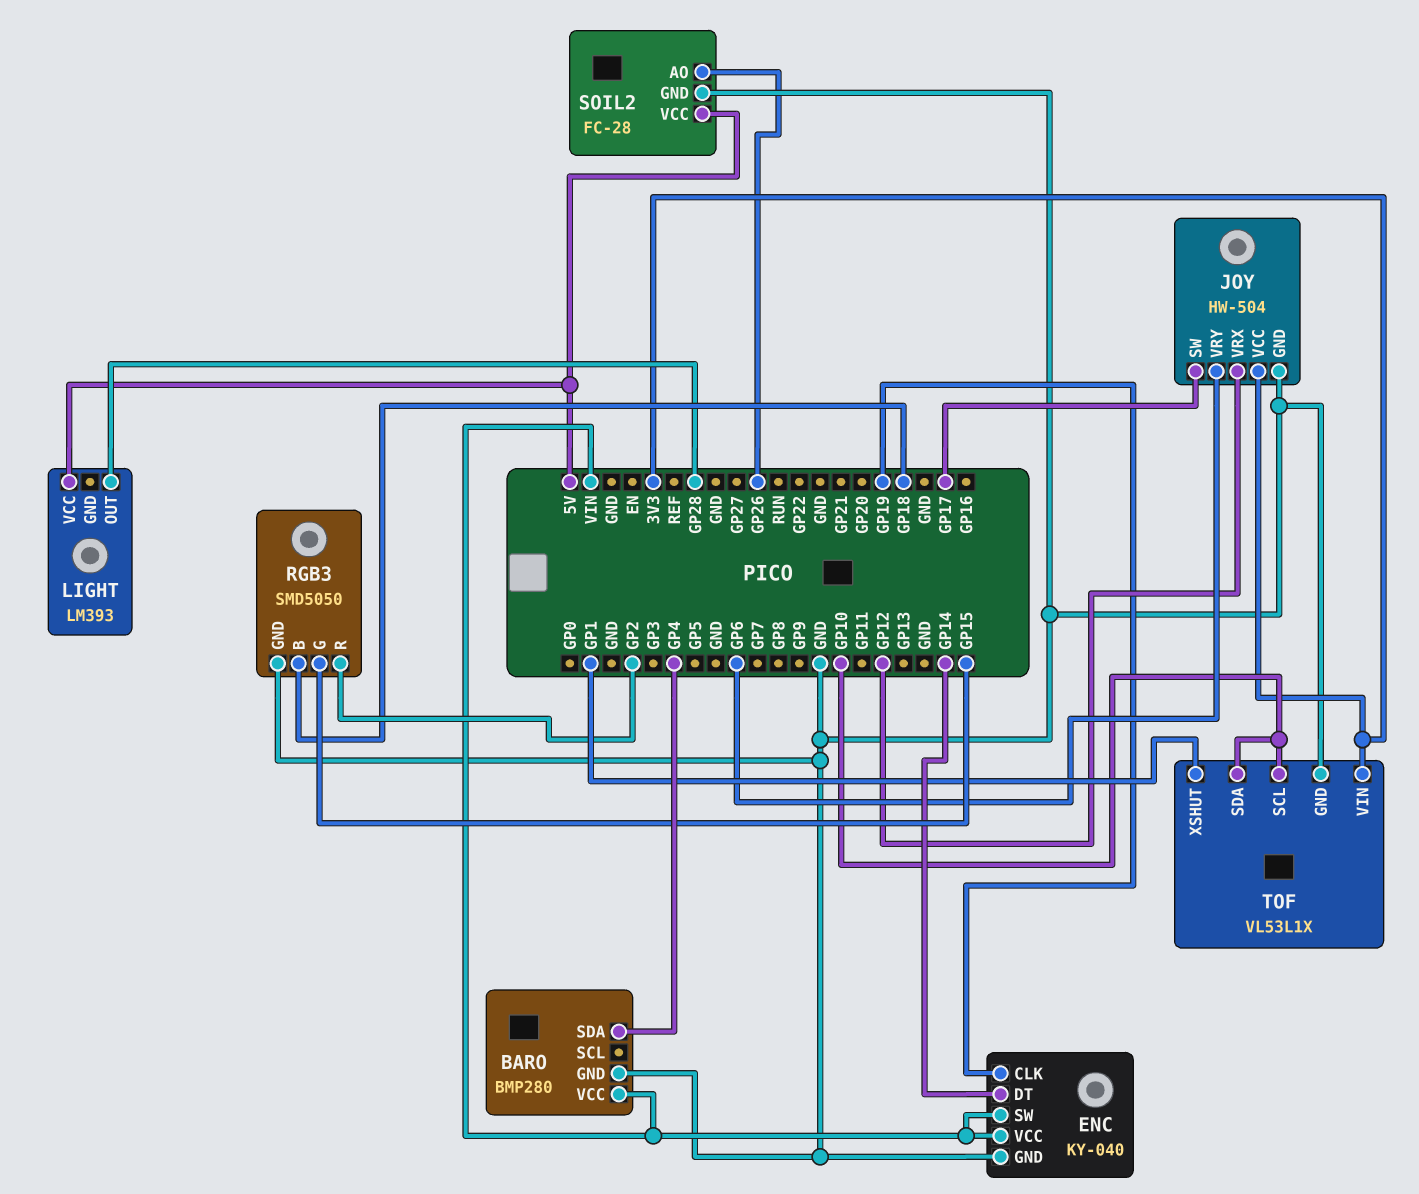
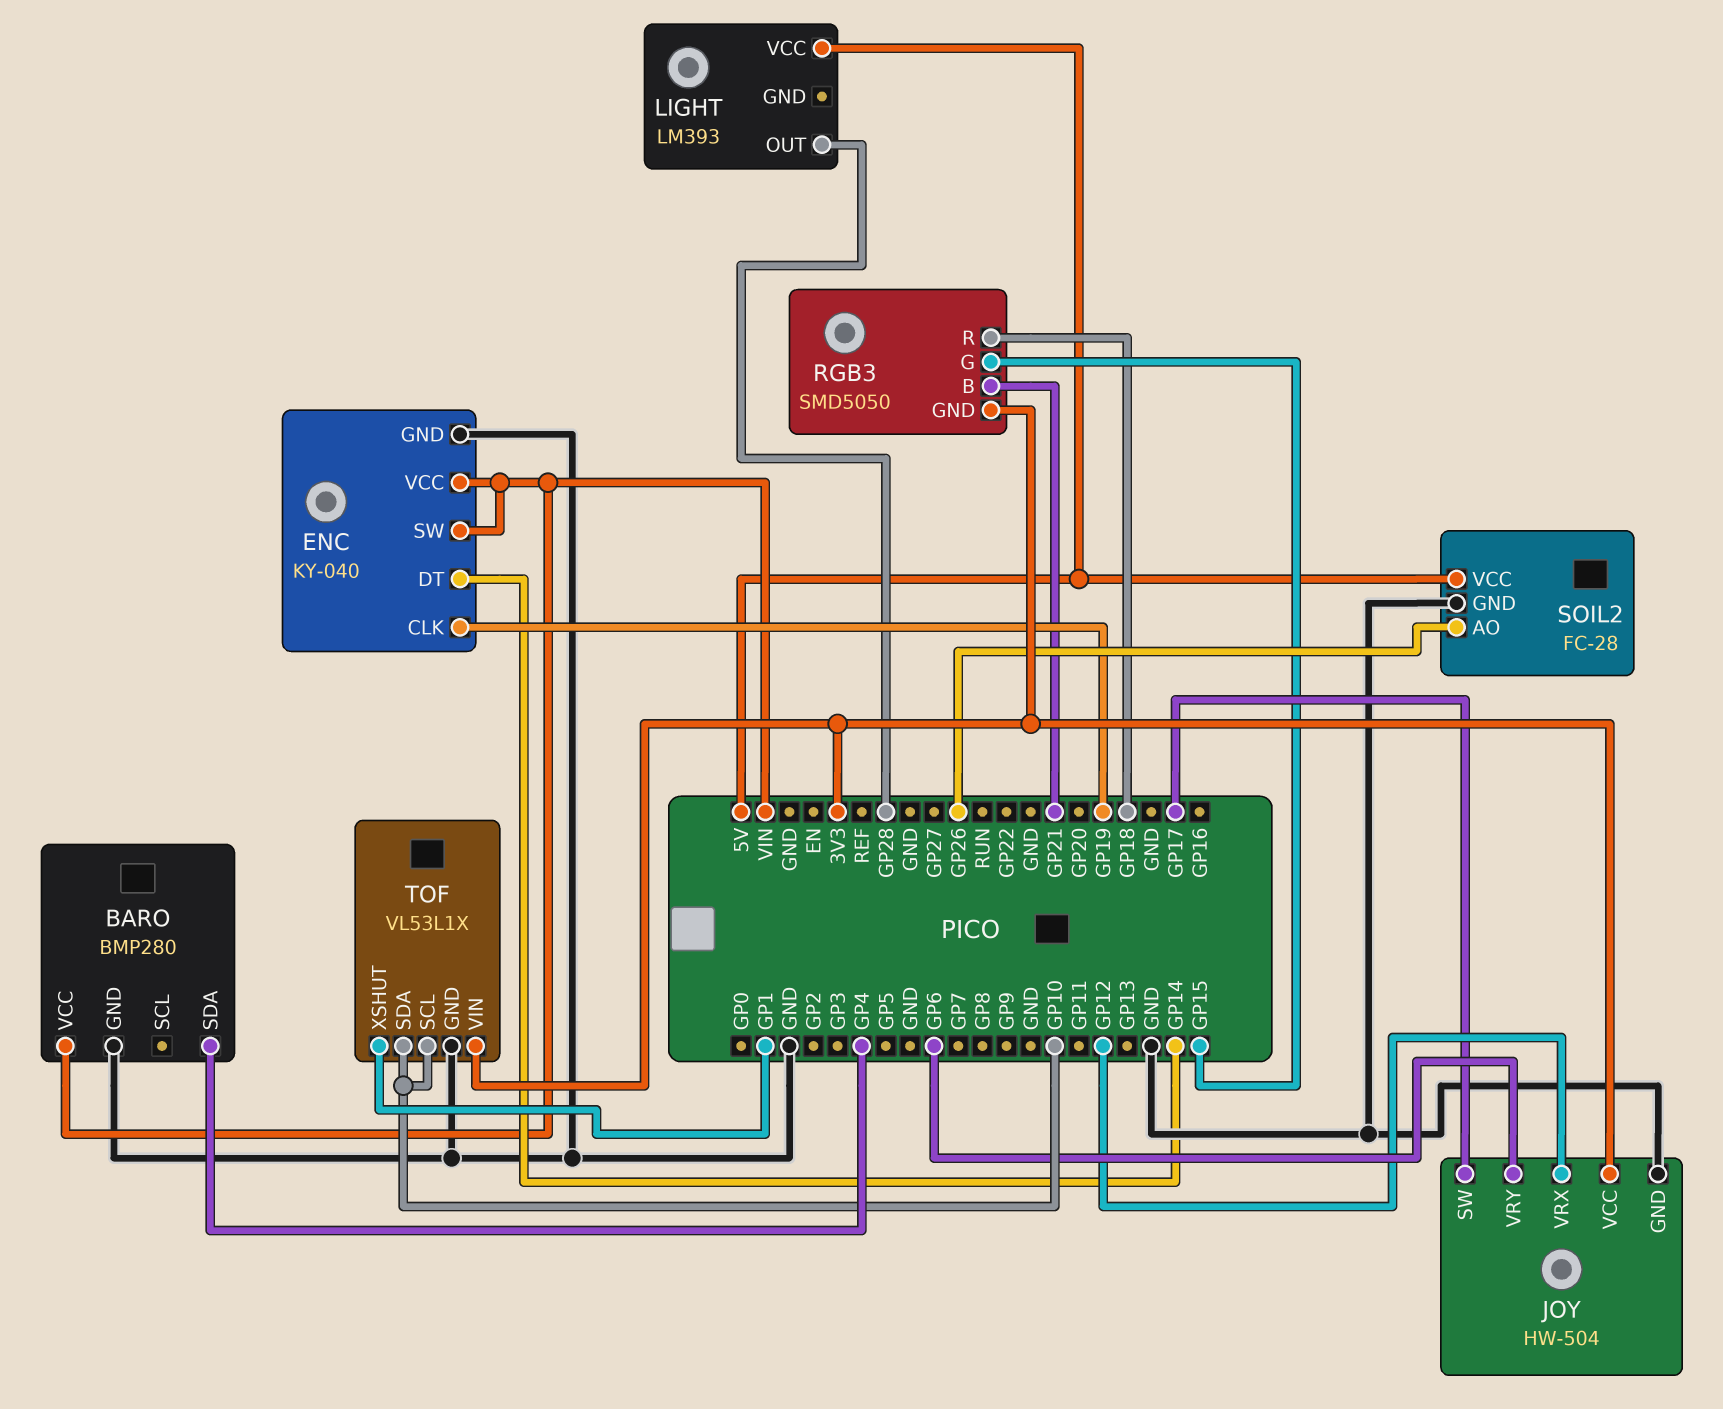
RGB3 pin B: GP18 -> GP21
RGB3 pin GND: GND -> 3V3
RGB3 pin R: GP2 -> GP18

